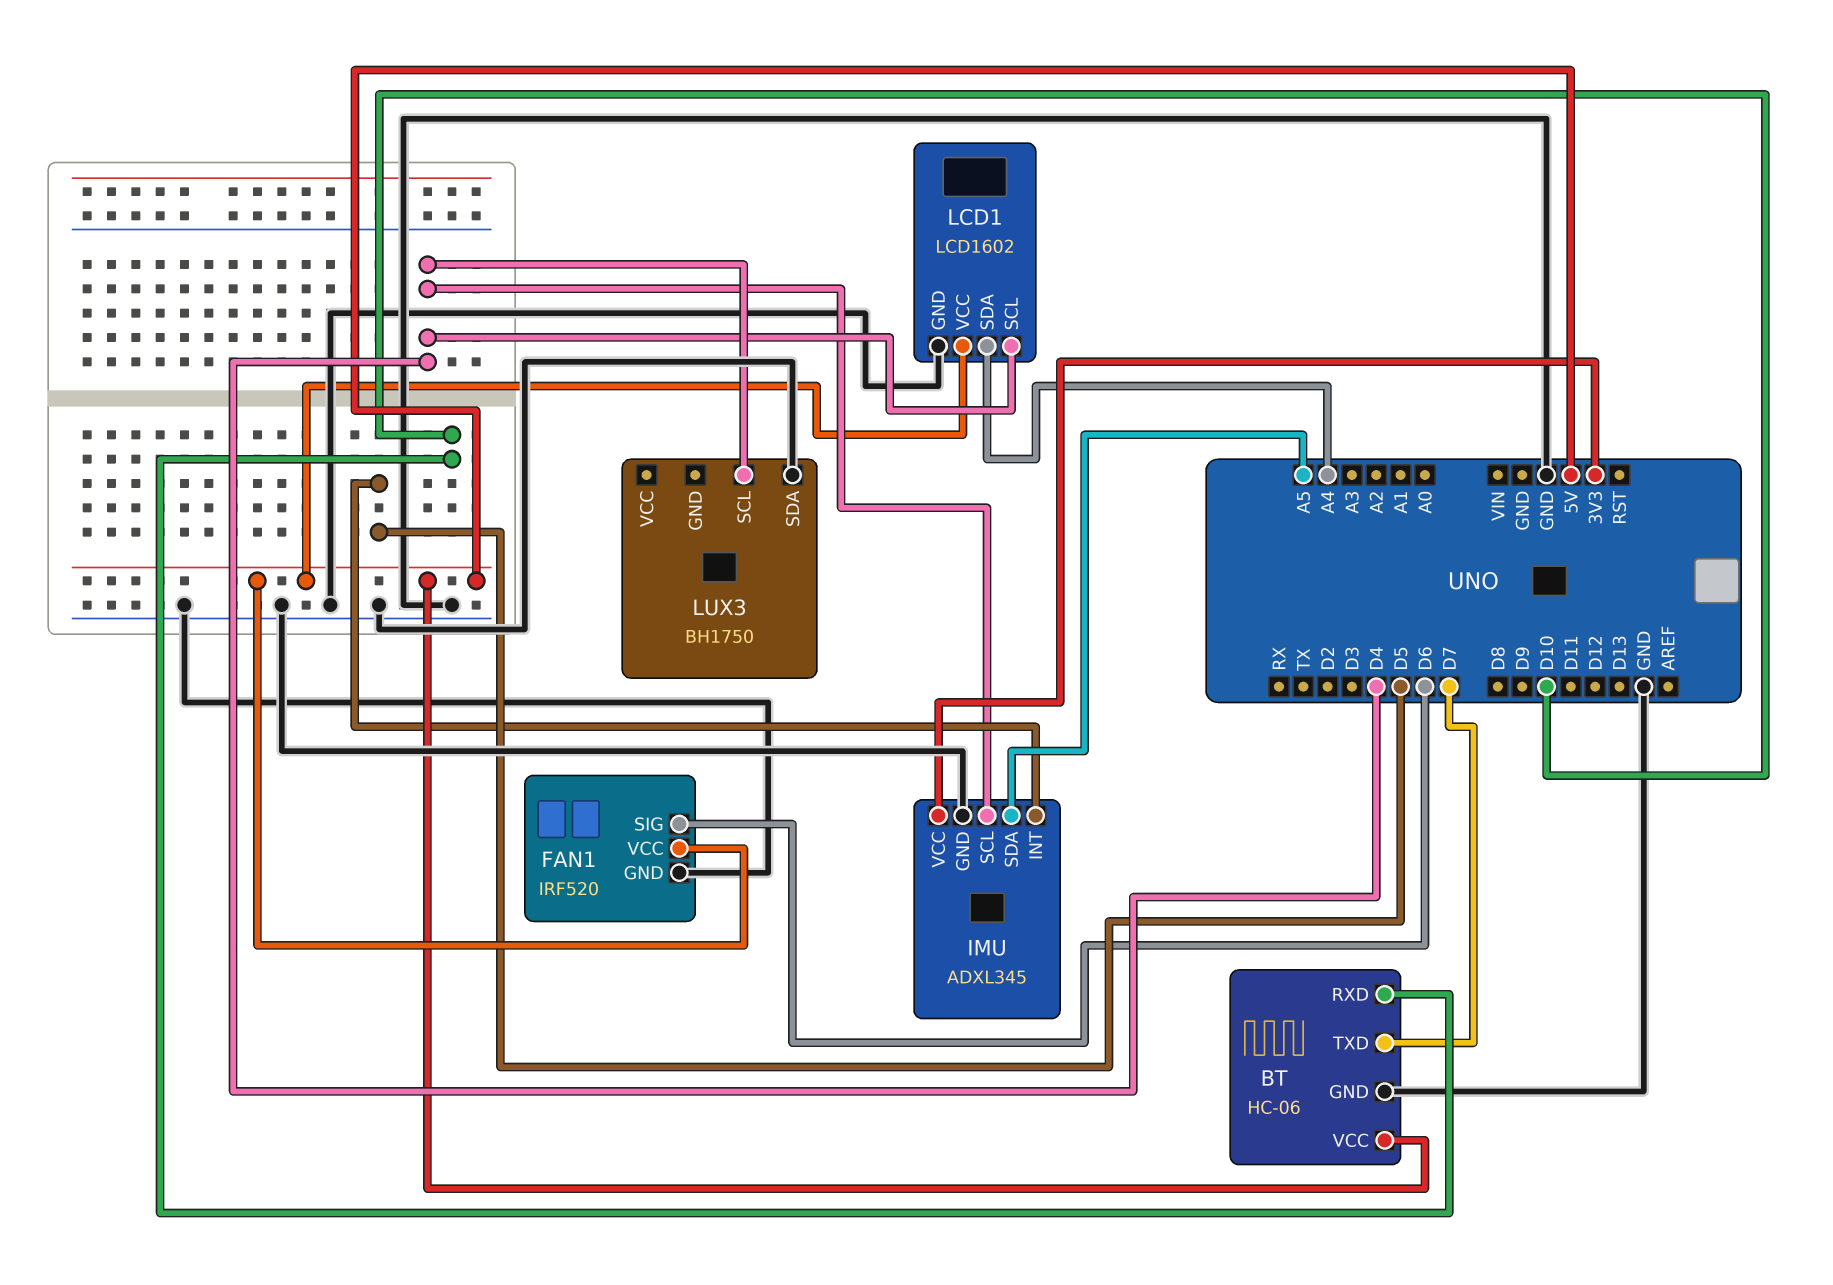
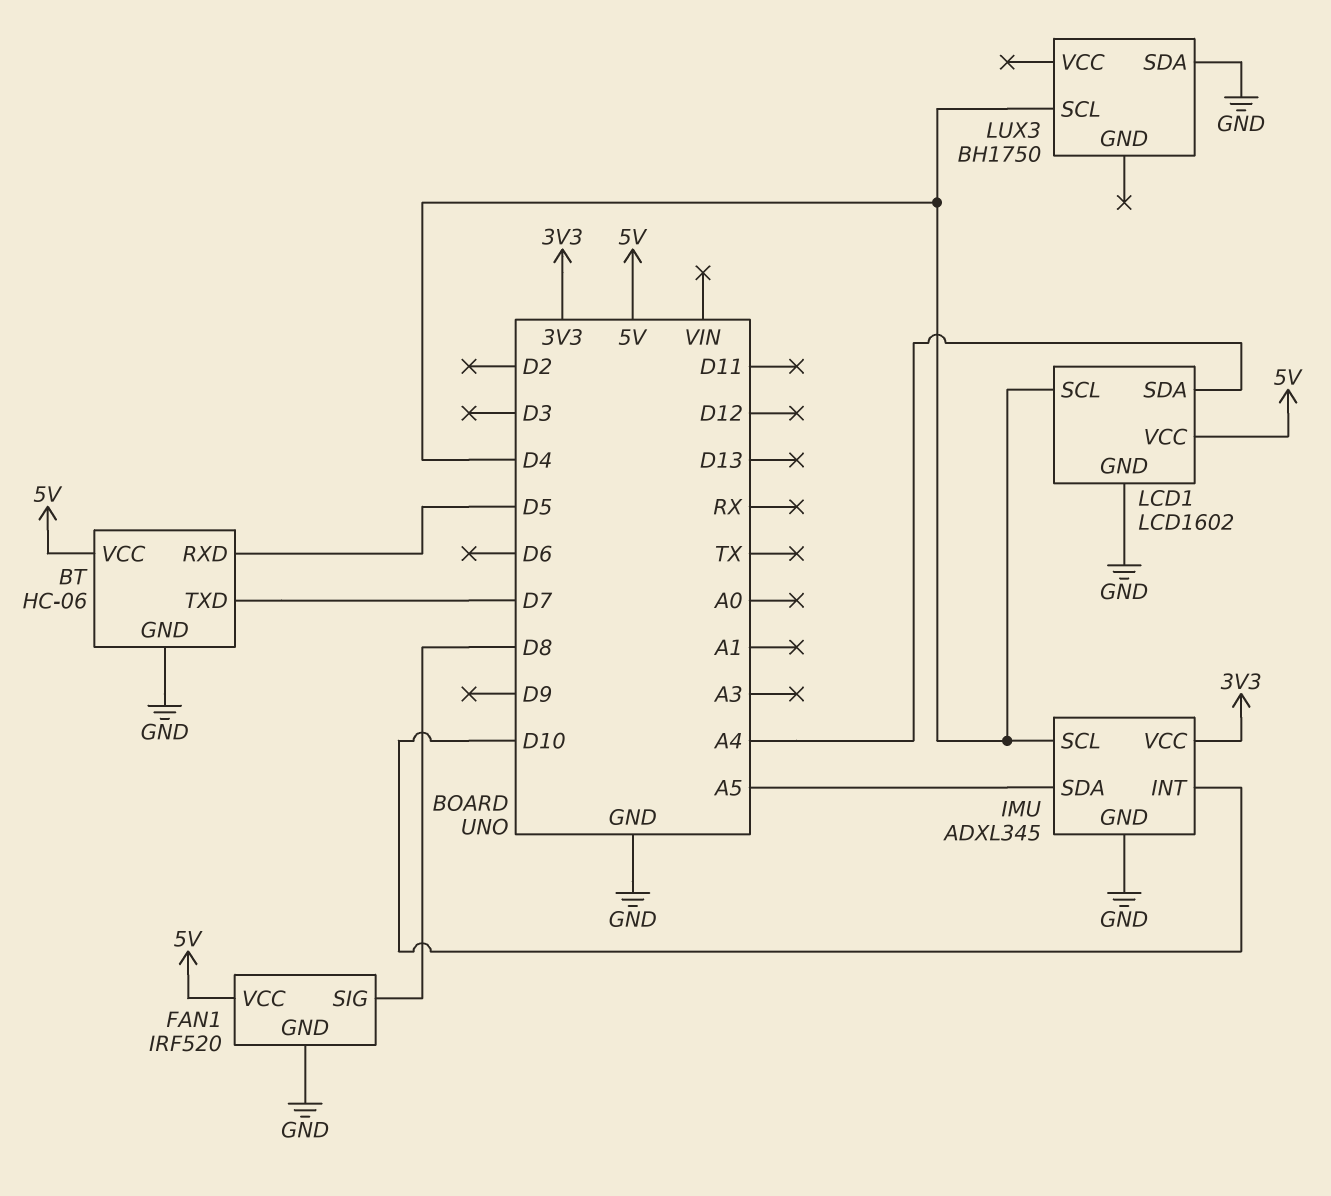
BT pin RXD: D10 -> D5
FAN1 pin SIG: D6 -> D8
IMU pin INT: D5 -> D10

